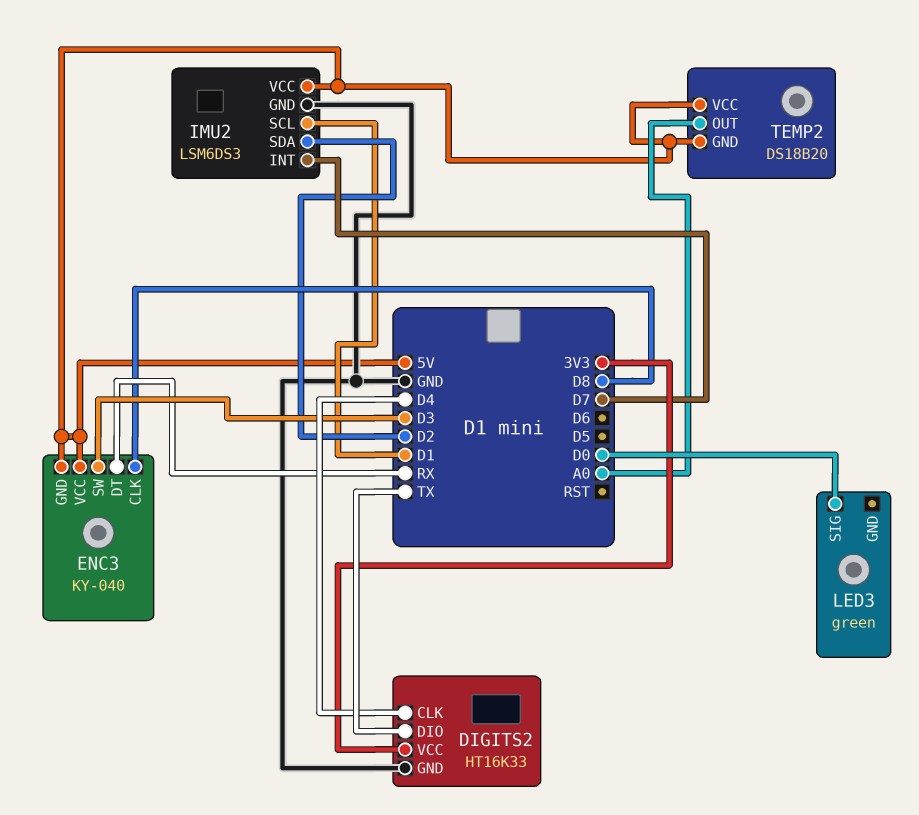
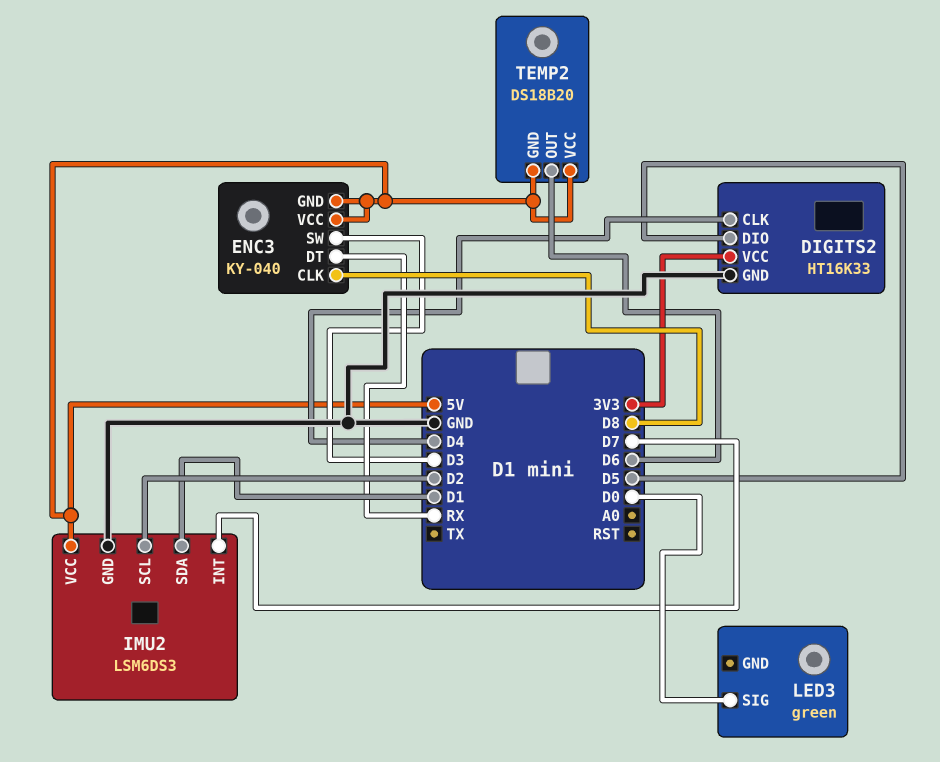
DIGITS2 pin DIO: TX -> D5
IMU2 pin SCL: D1 -> D2
IMU2 pin SDA: D2 -> D1
TEMP2 pin OUT: A0 -> D6

